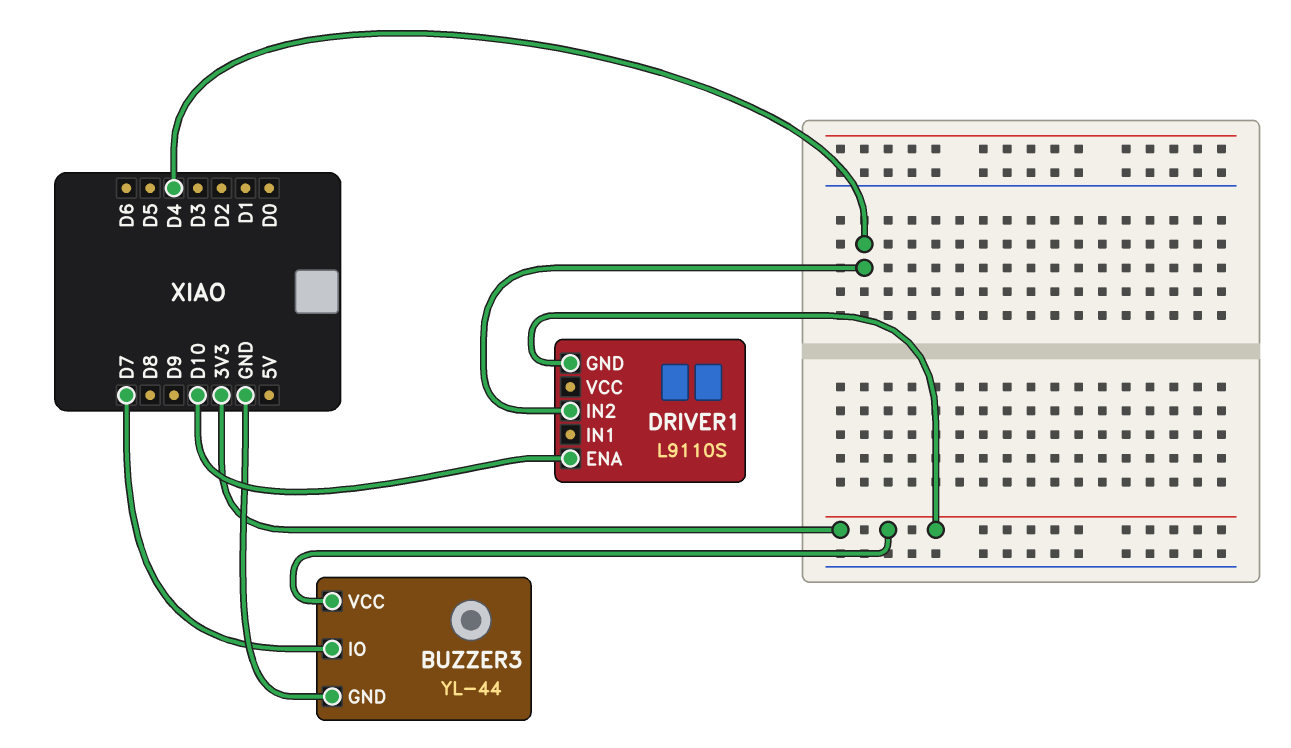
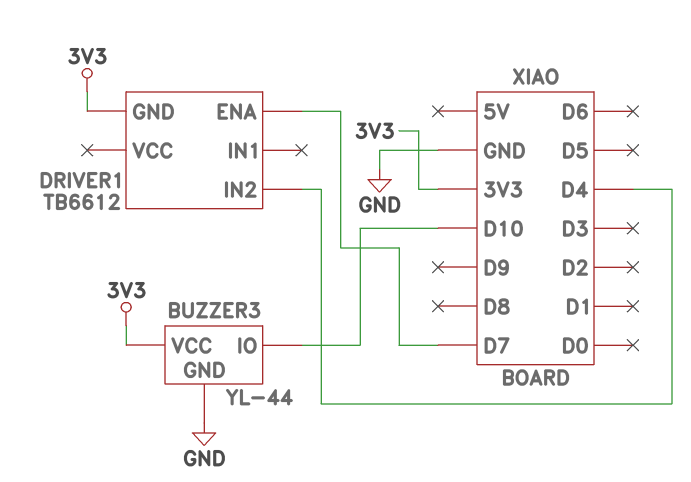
BUZZER3 pin IO: D7 -> D10
DRIVER1: L9110S -> TB6612
DRIVER1 pin ENA: D10 -> D7

